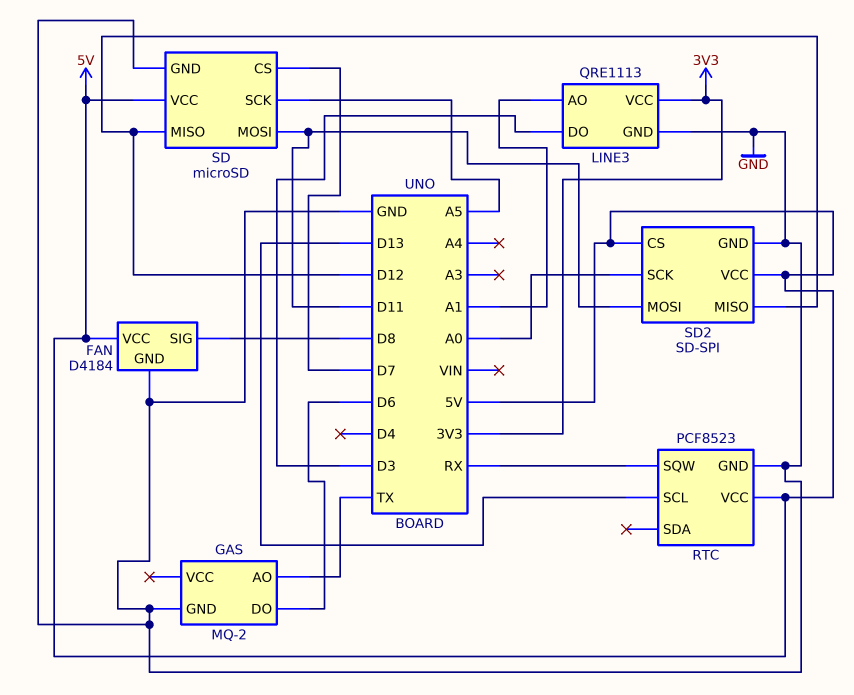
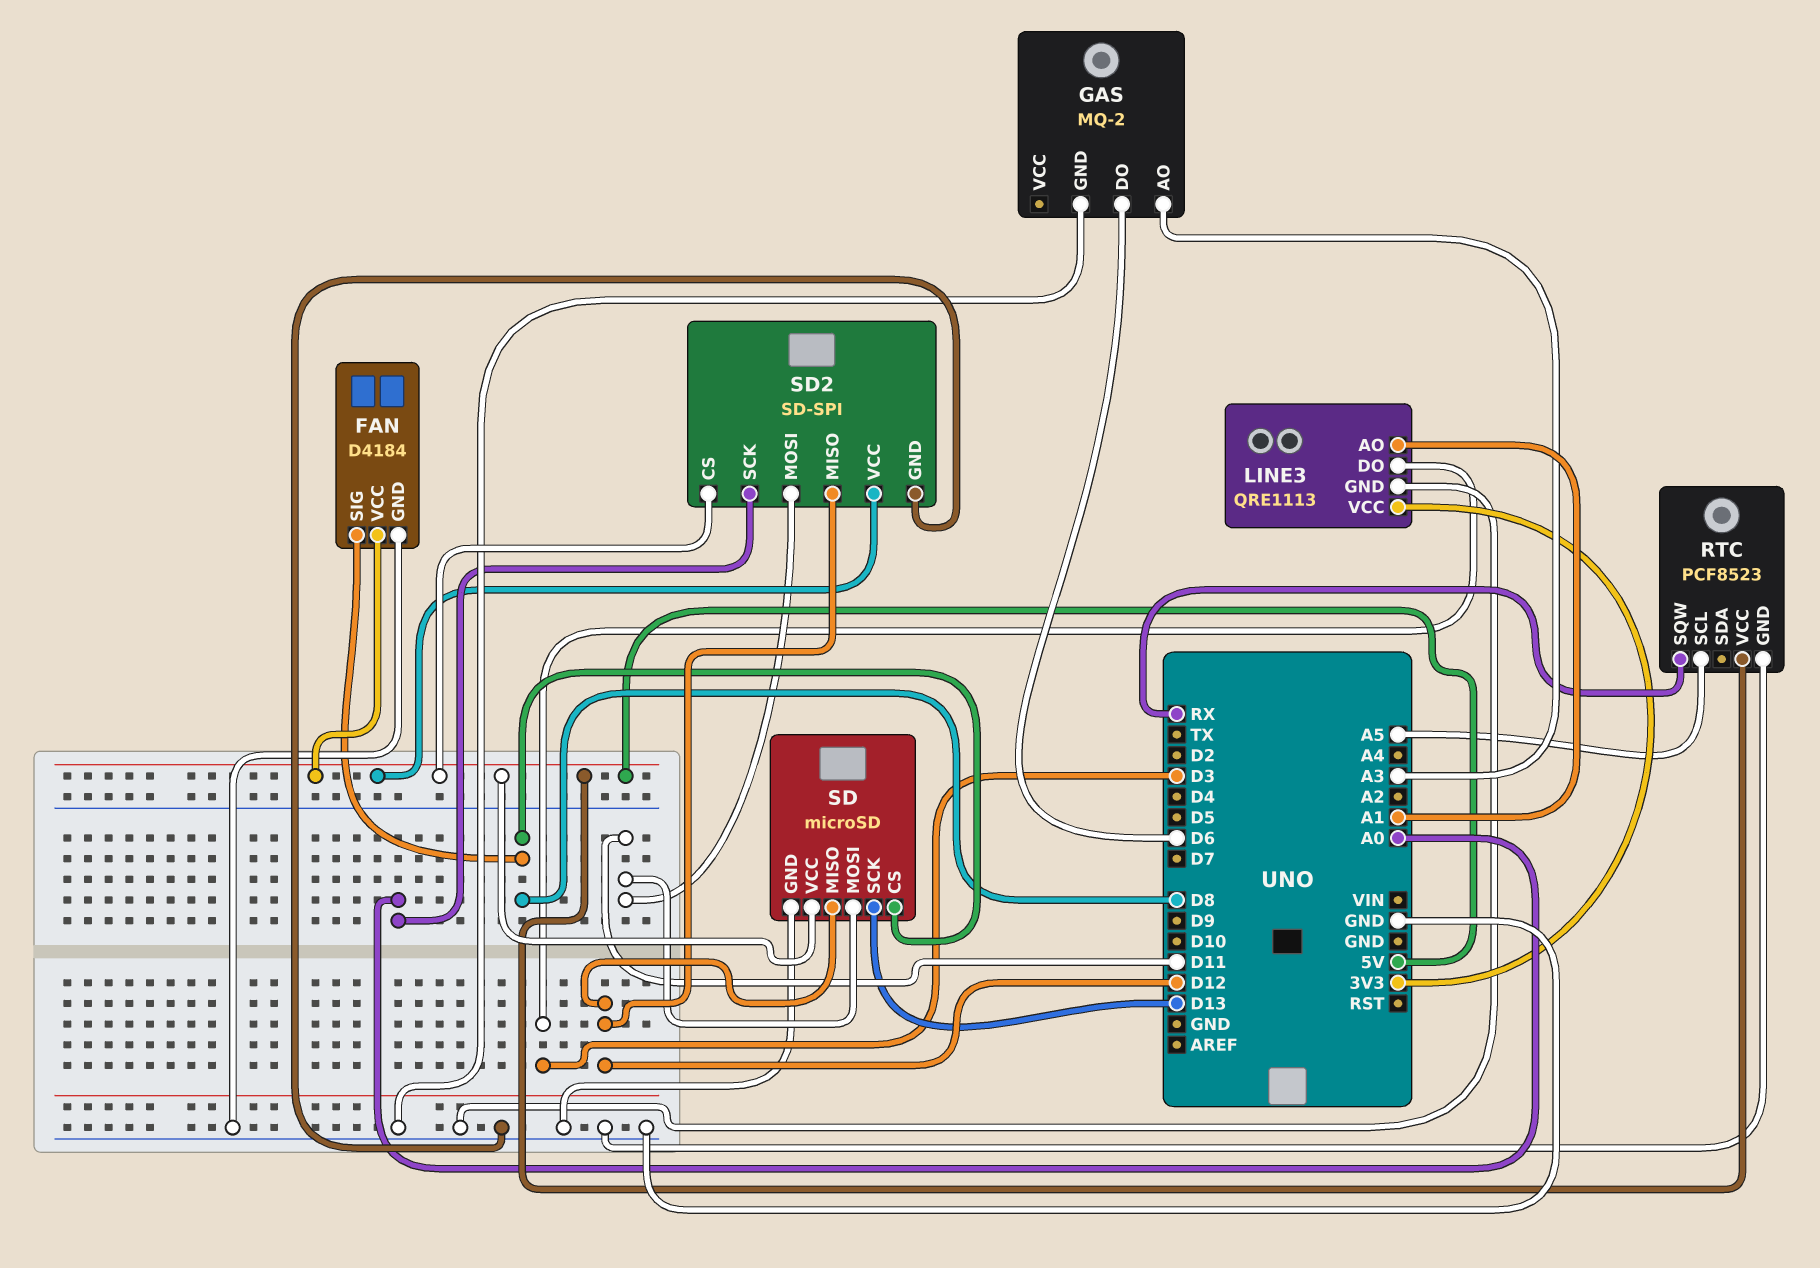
GAS pin AO: TX -> A3
RTC pin SCL: D13 -> A5
SD pin CS: D7 -> D8
SD pin SCK: A5 -> D13

